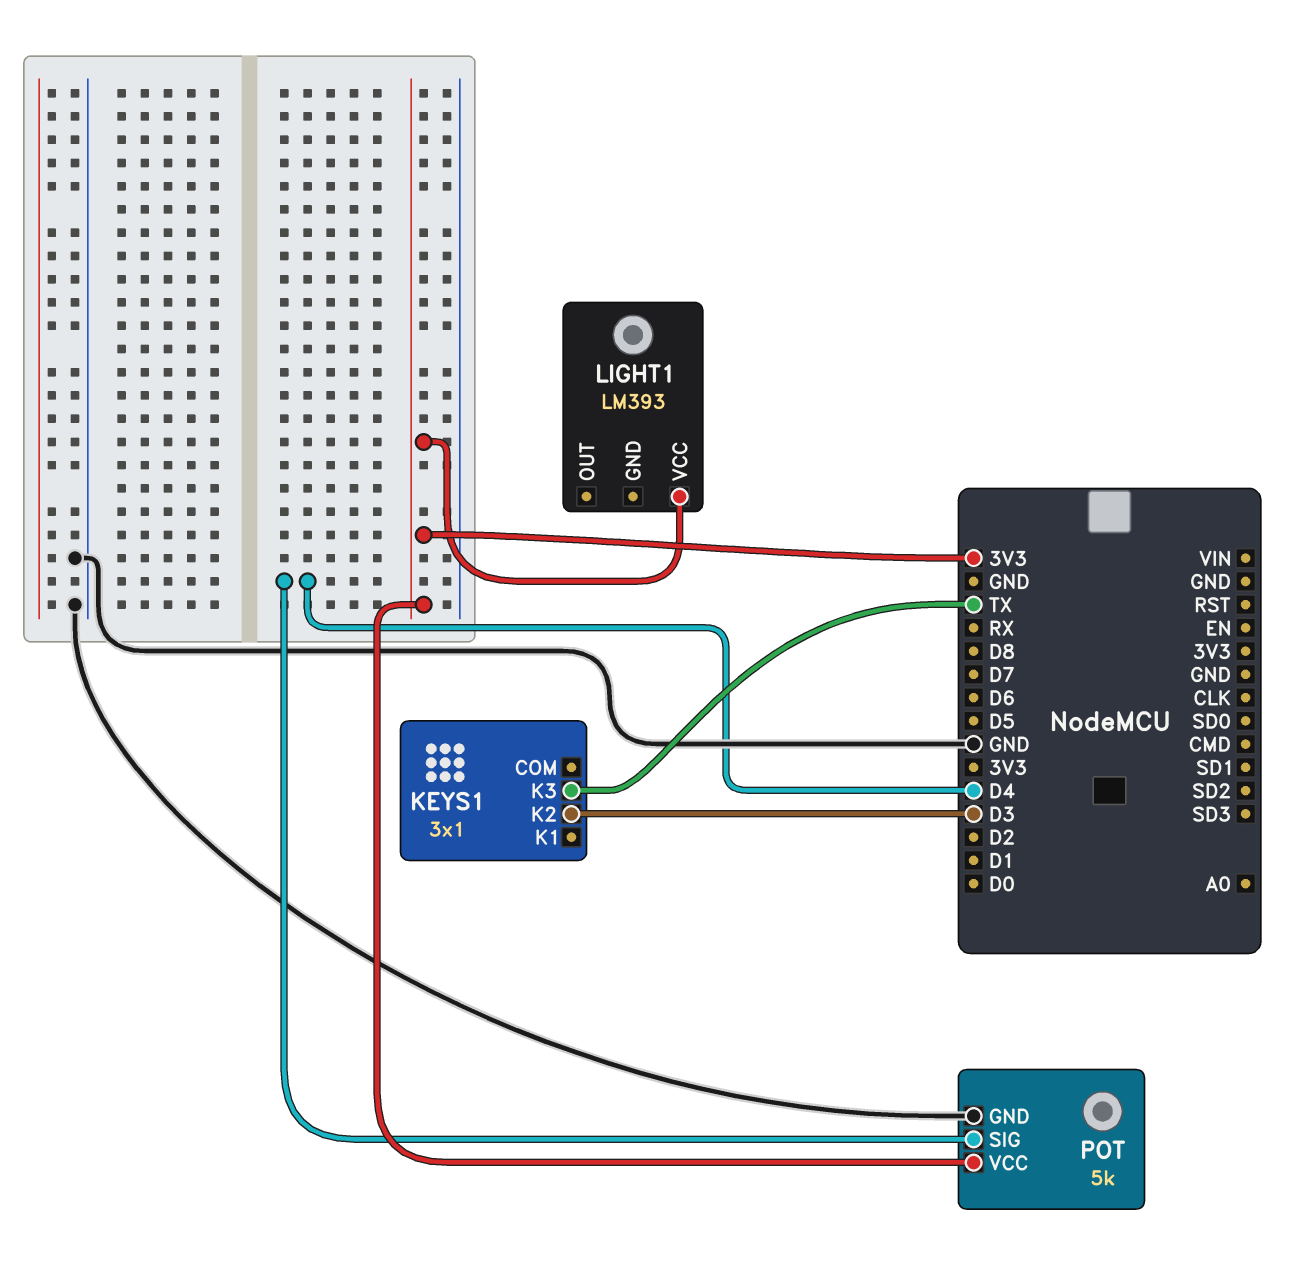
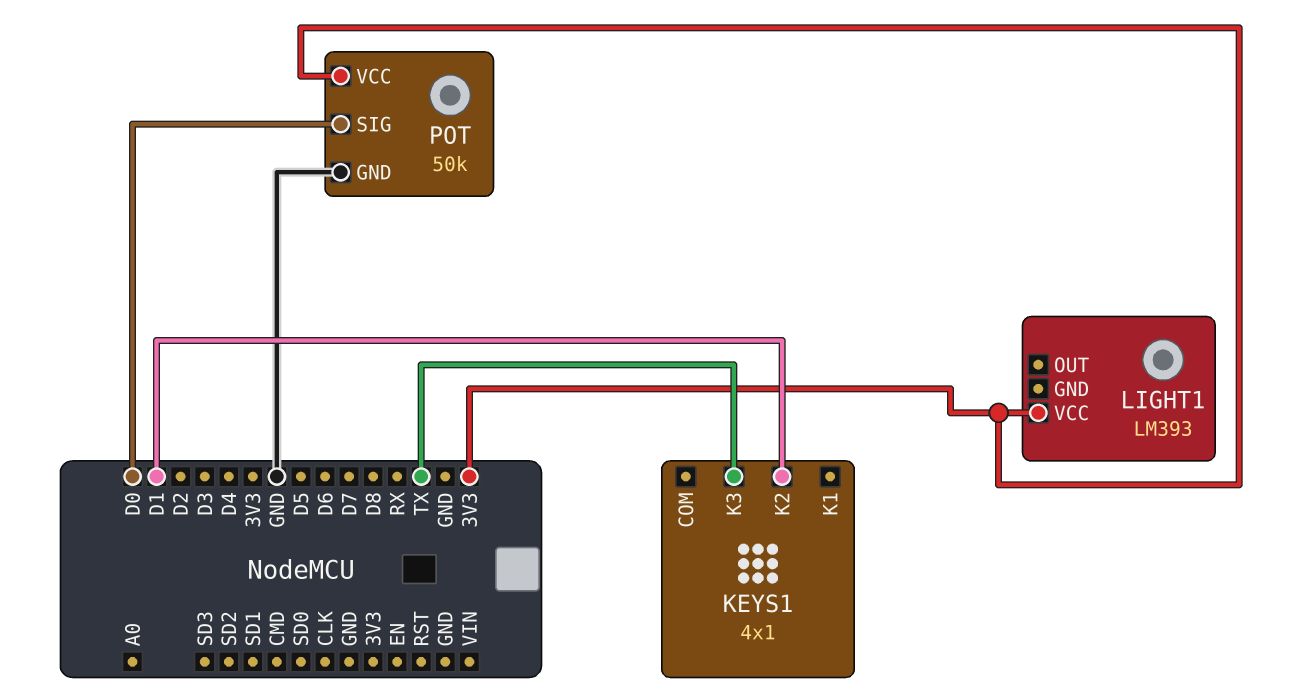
KEYS1: 3x1 -> 4x1
KEYS1 pin K2: D3 -> D1
POT: 5k -> 50k
POT pin SIG: D4 -> D0

